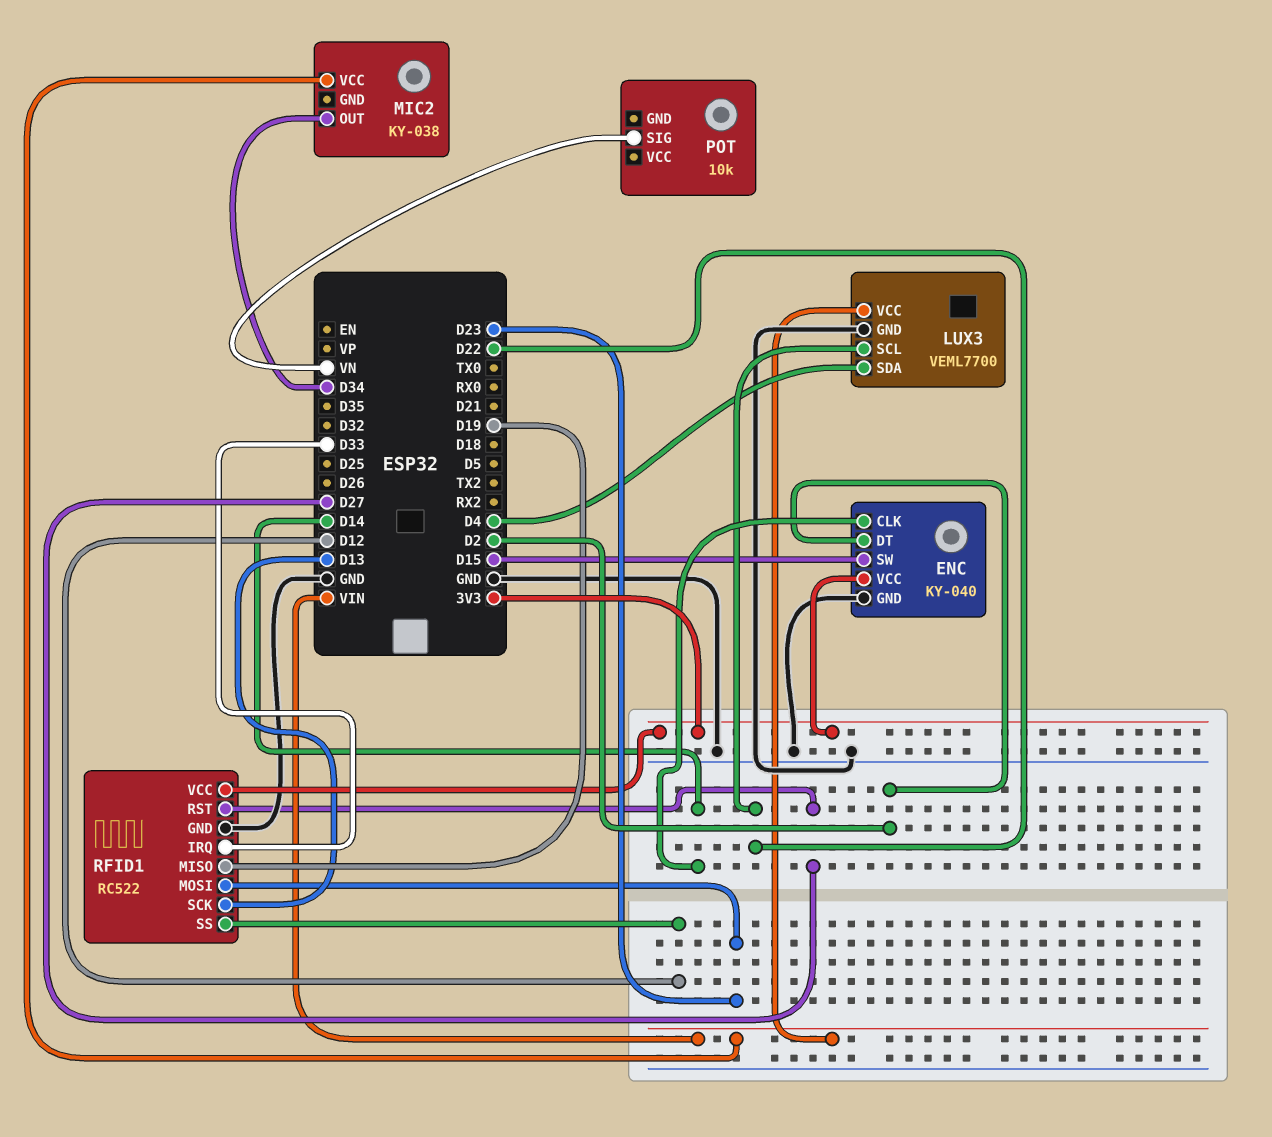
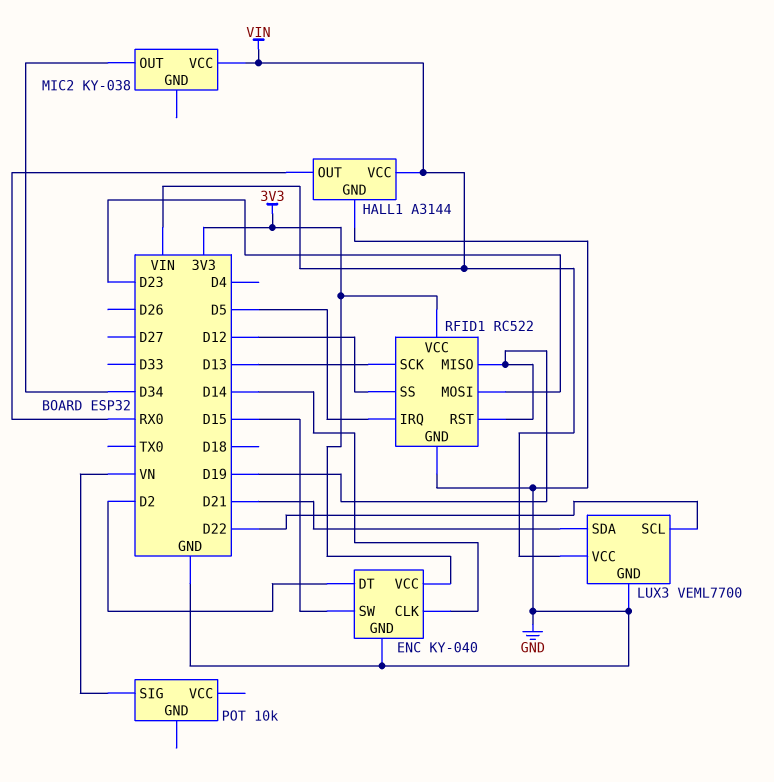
HALL1: none -> A3144
HALL1 pin GND: none -> GND
HALL1 pin OUT: none -> RX0
HALL1 pin VCC: none -> VIN
LUX3 pin SDA: D4 -> D21
RFID1 pin IRQ: D33 -> D5
RFID1 pin RST: D27 -> D19

